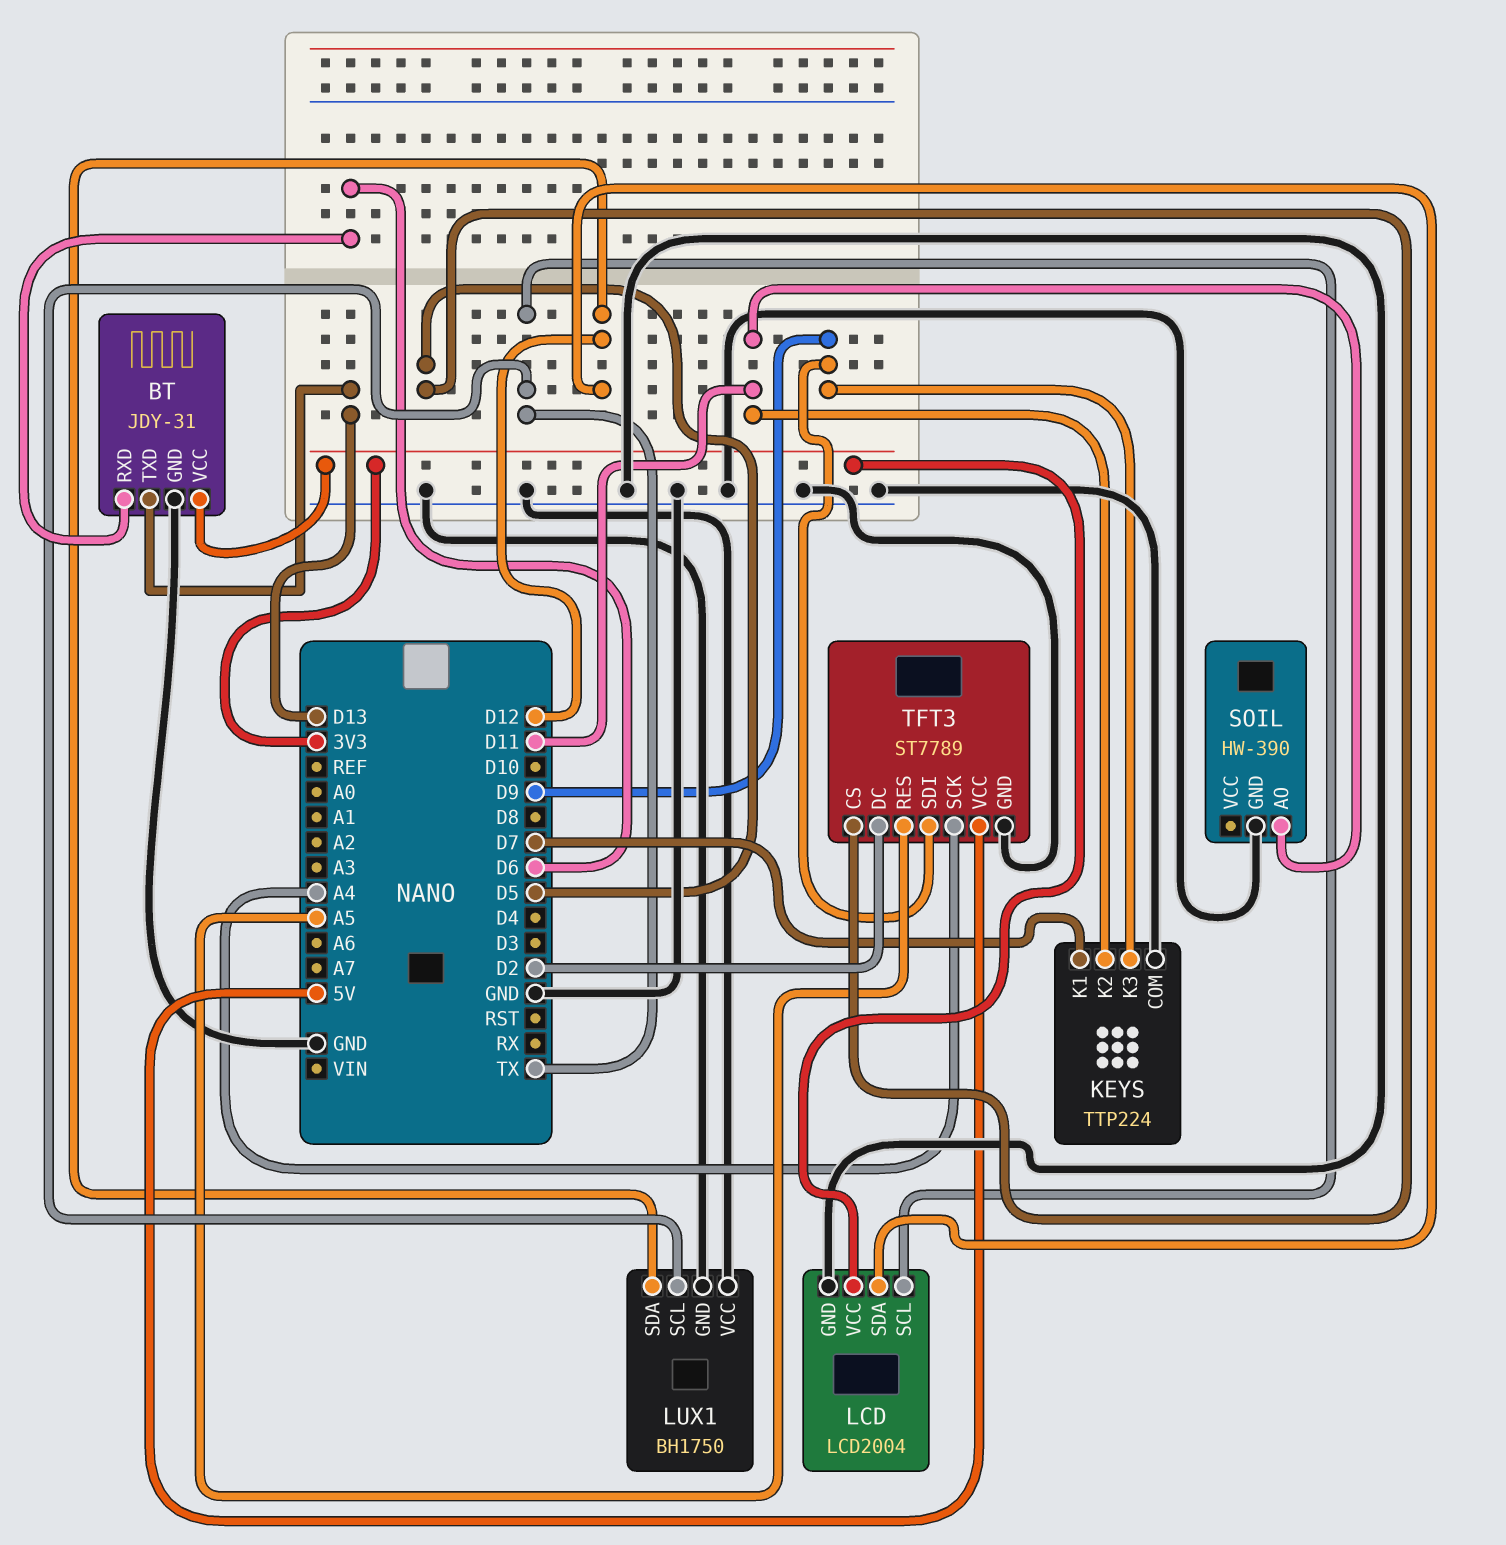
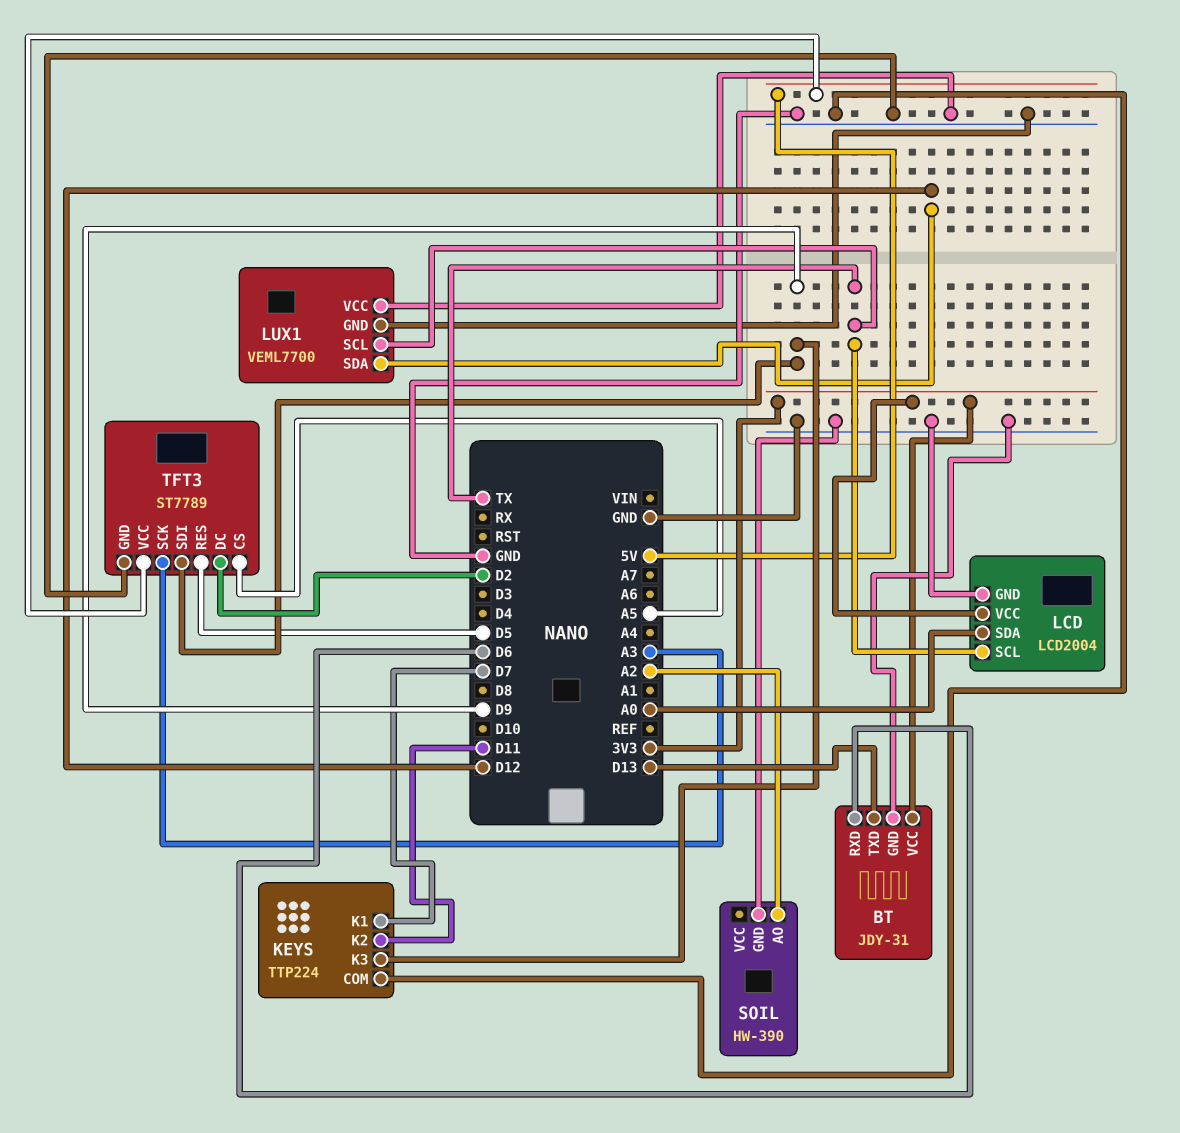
LCD pin SDA: D12 -> A0
LUX1: BH1750 -> VEML7700
SOIL pin AO: D11 -> A2
TFT3 pin CS: D5 -> A5
TFT3 pin RES: A5 -> D5
TFT3 pin SCK: A4 -> A3

